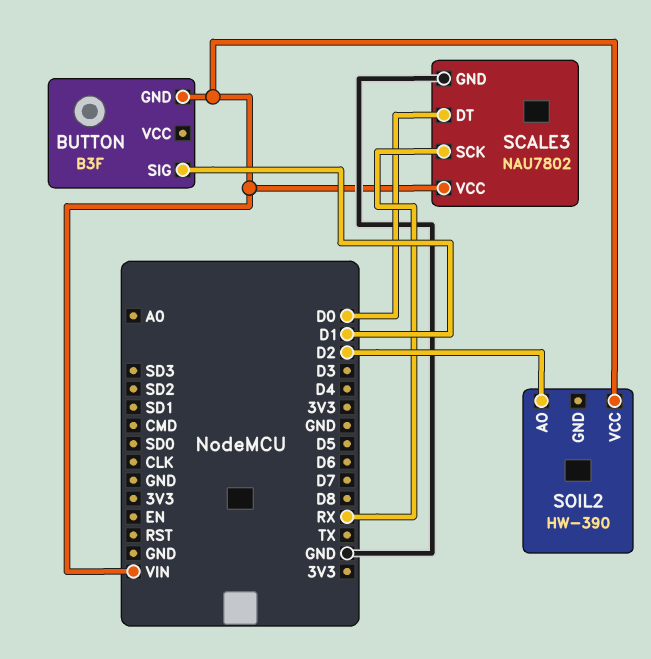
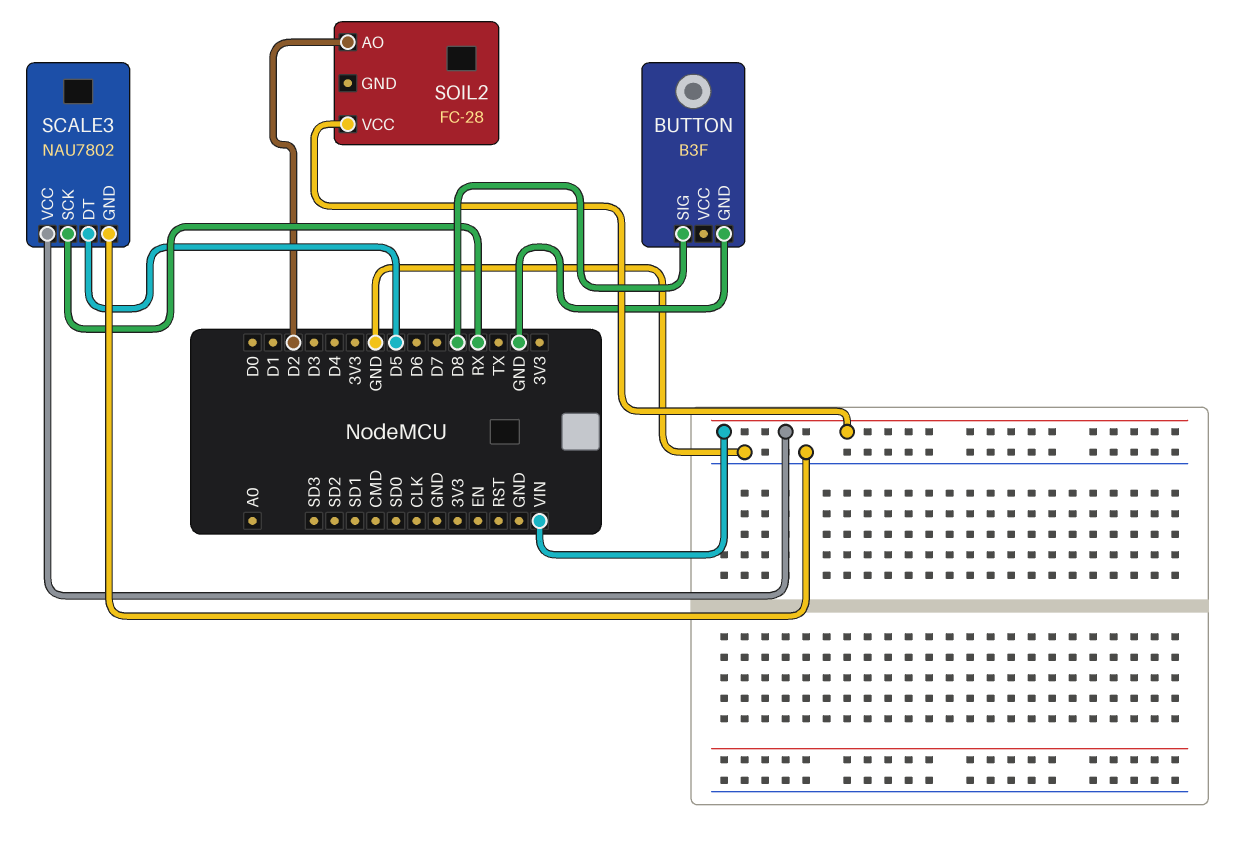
BUTTON pin GND: VIN -> GND
BUTTON pin SIG: D1 -> D8
SCALE3 pin DT: D0 -> D5
SOIL2: HW-390 -> FC-28

